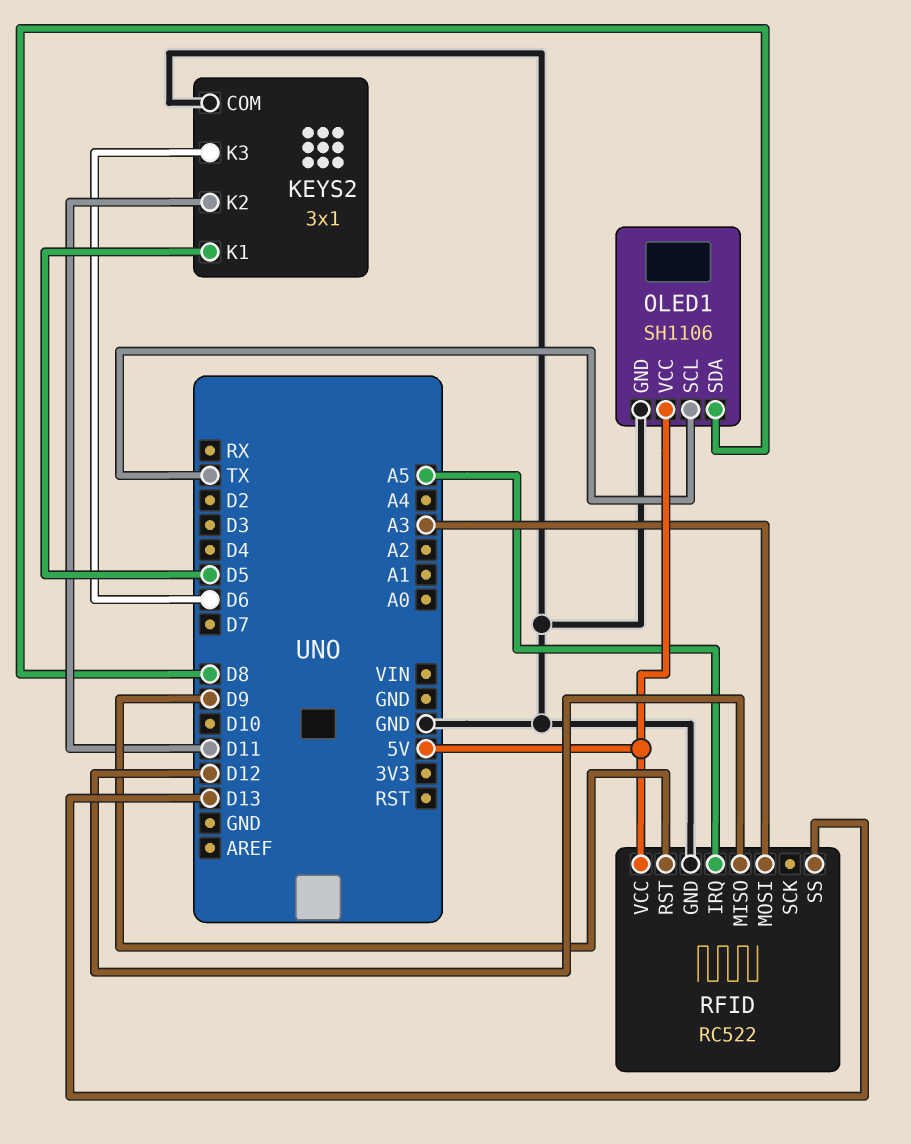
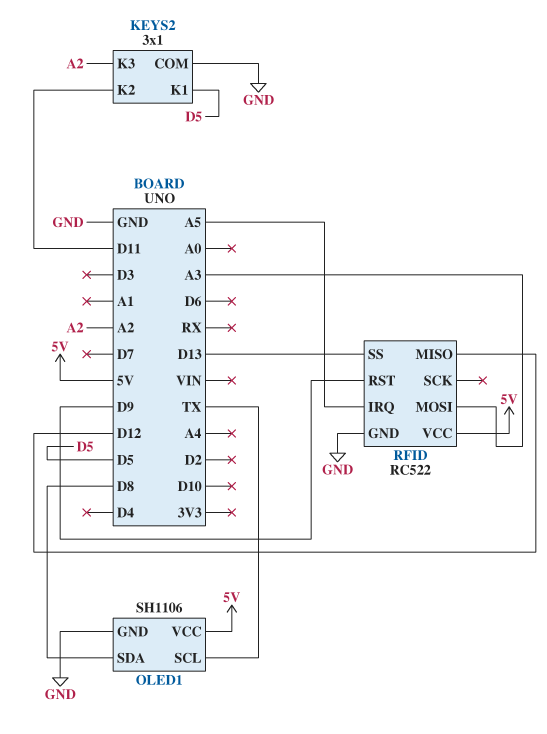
KEYS2 pin K3: D6 -> A2

